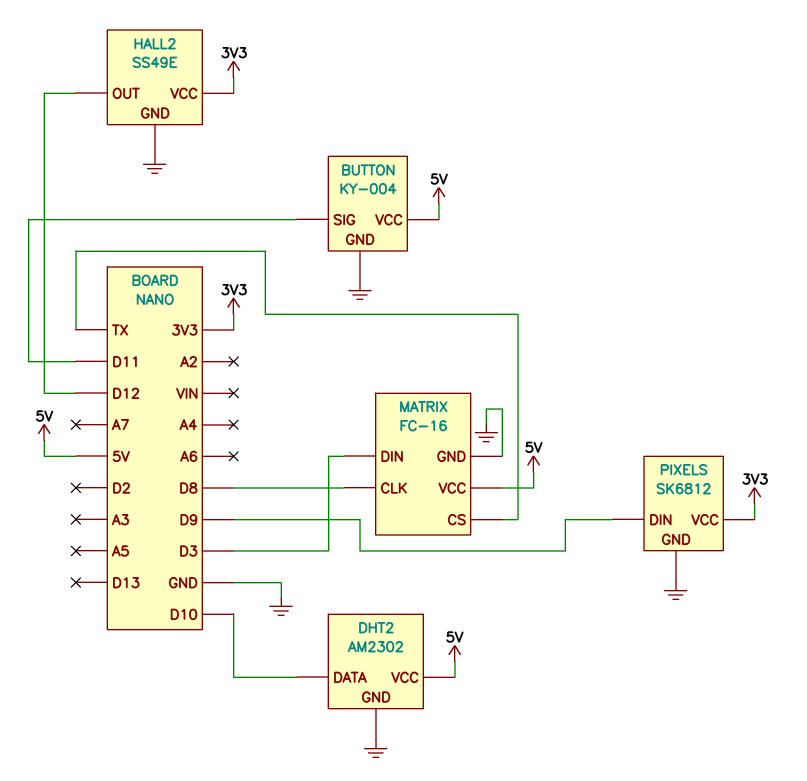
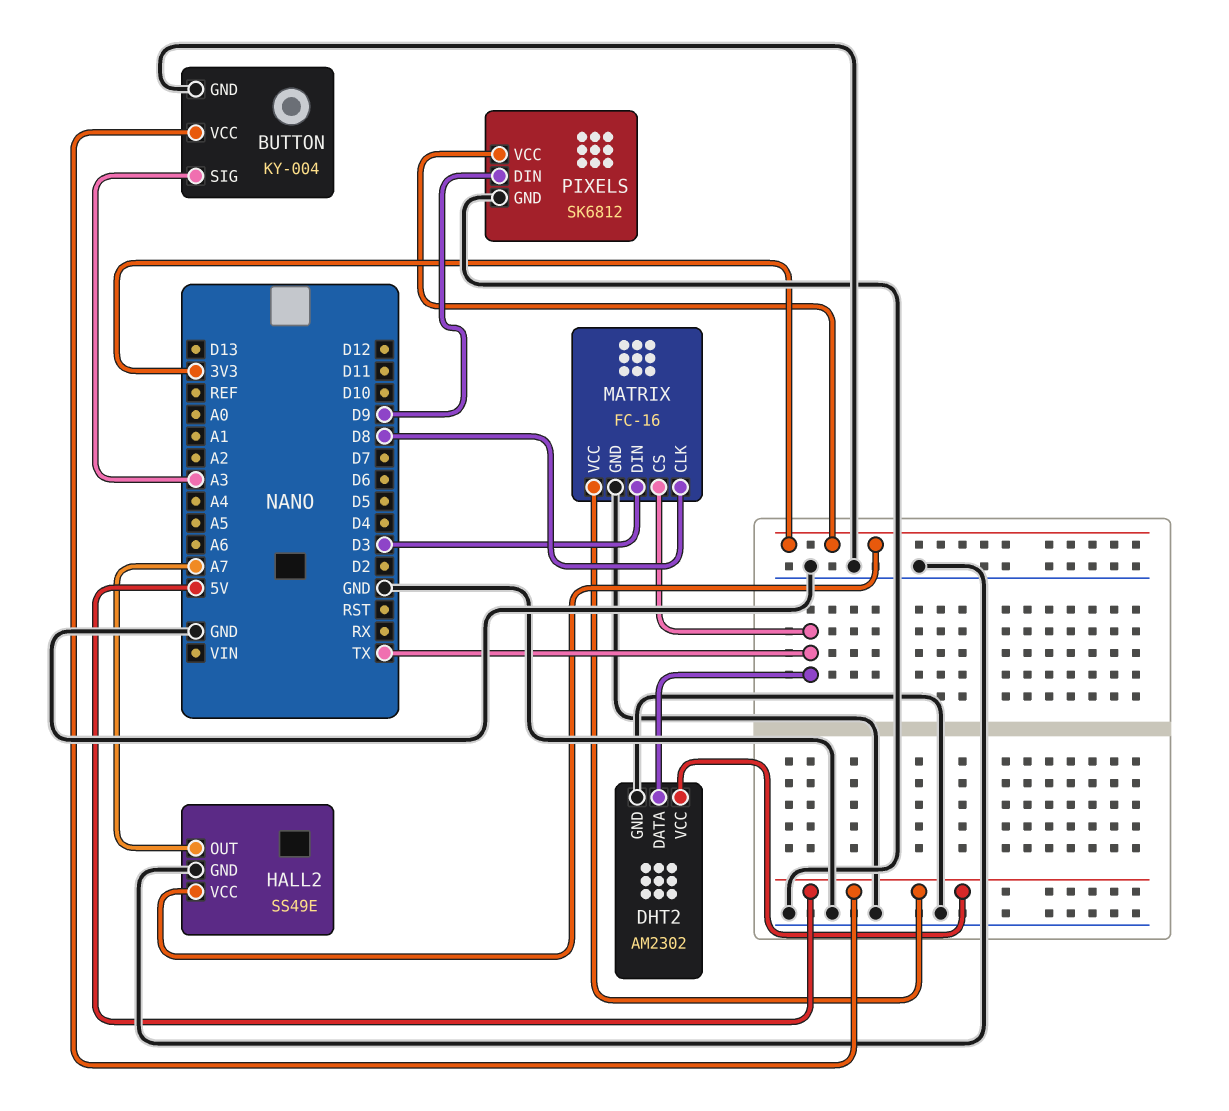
BUTTON pin SIG: D11 -> A3
DHT2 pin DATA: D10 -> TX
HALL2 pin OUT: D12 -> A7

